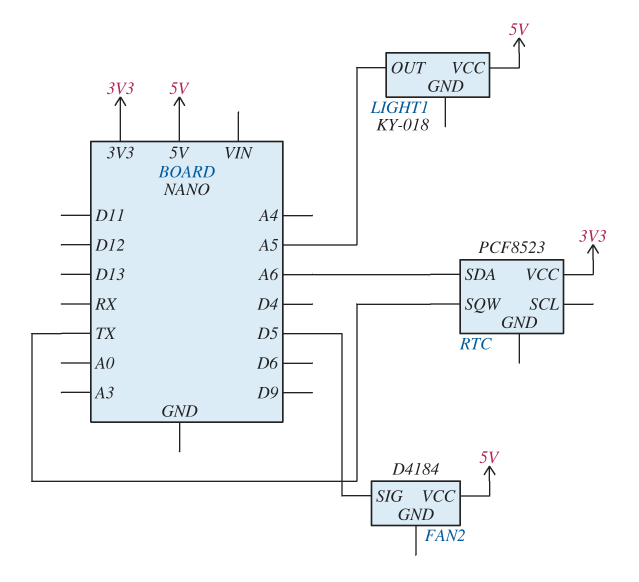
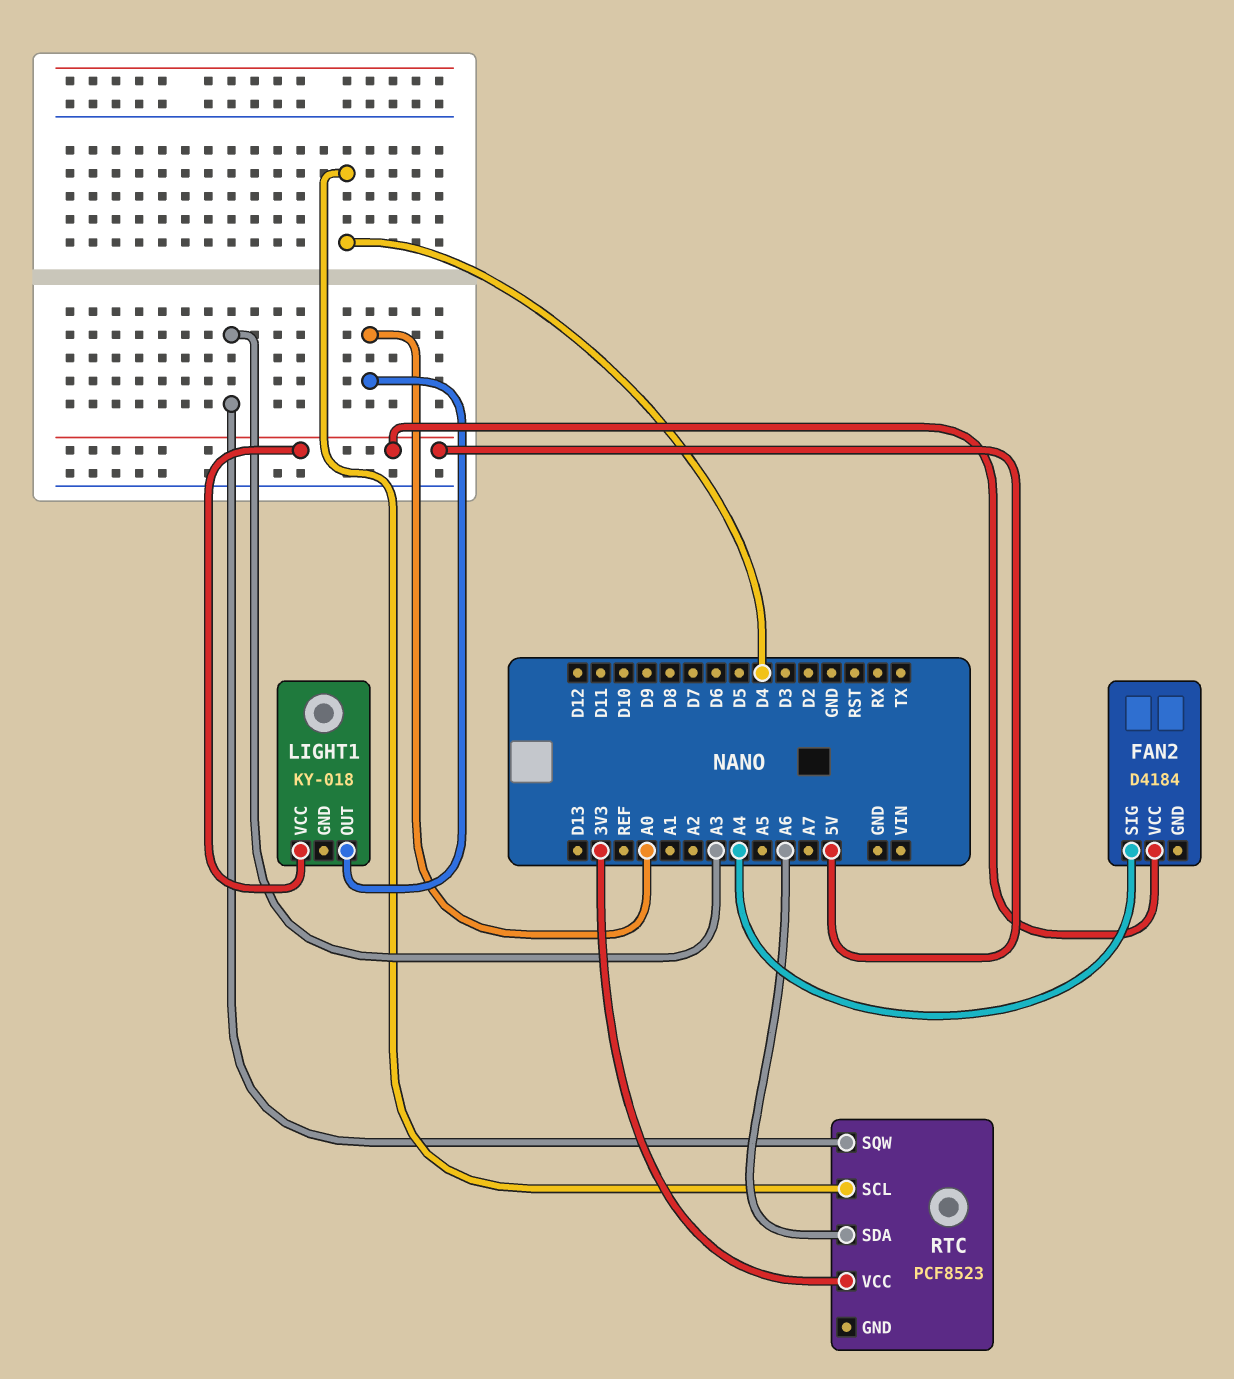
FAN2 pin SIG: D5 -> A4
LIGHT1 pin OUT: A5 -> A0
RTC pin SCL: none -> D4
RTC pin SQW: TX -> A3

